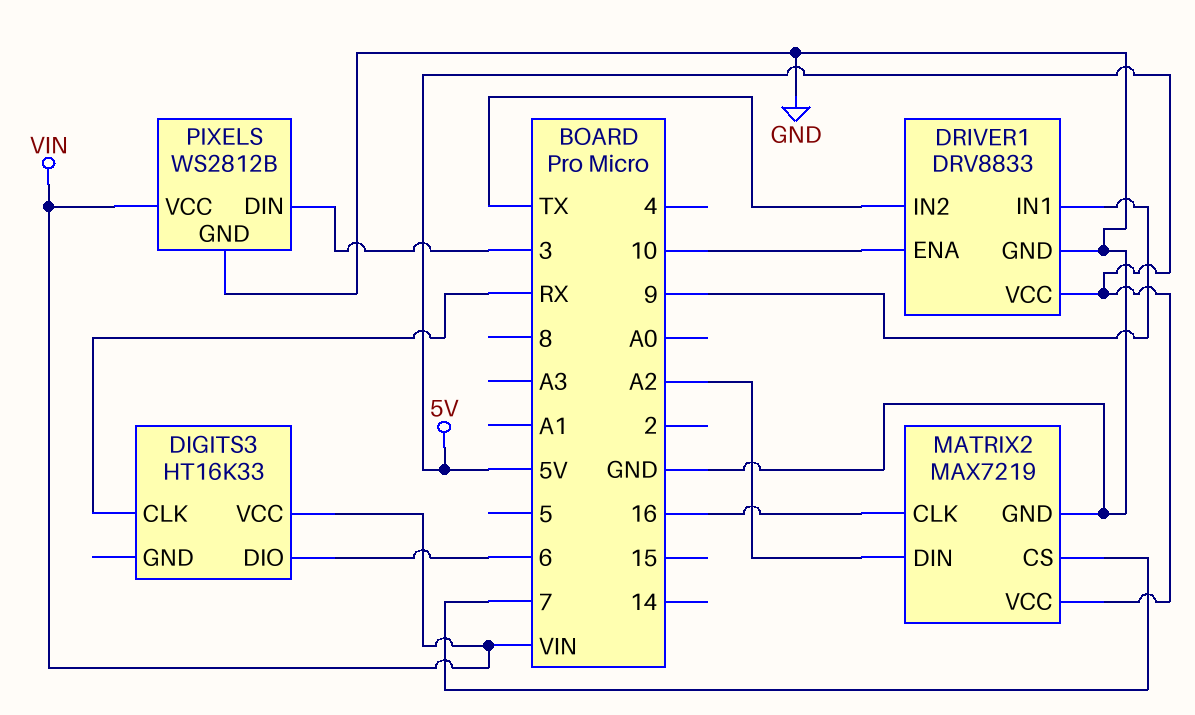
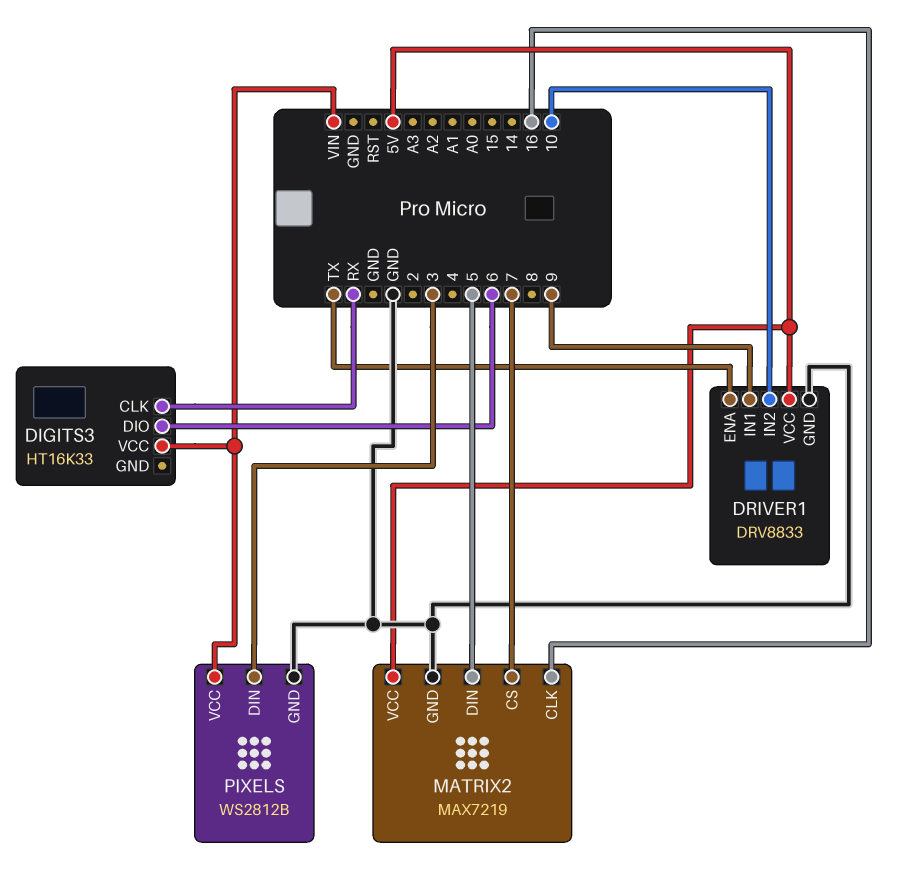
DRIVER1 pin ENA: 10 -> TX
DRIVER1 pin IN2: TX -> 10
MATRIX2 pin DIN: A2 -> 5

